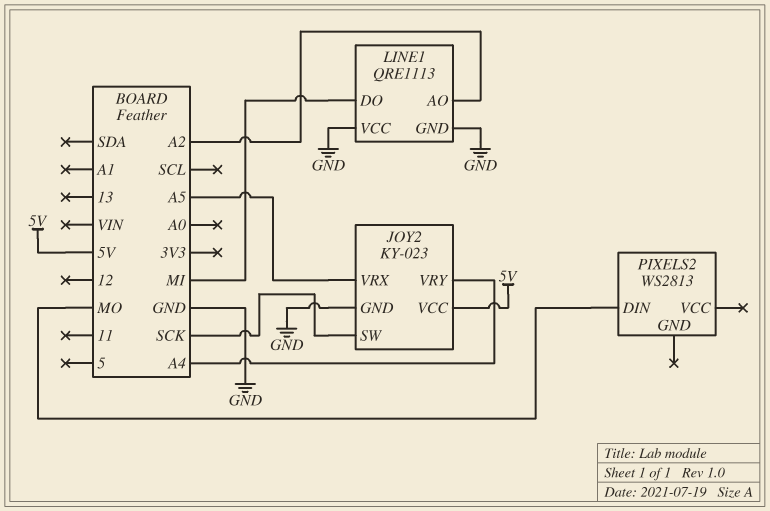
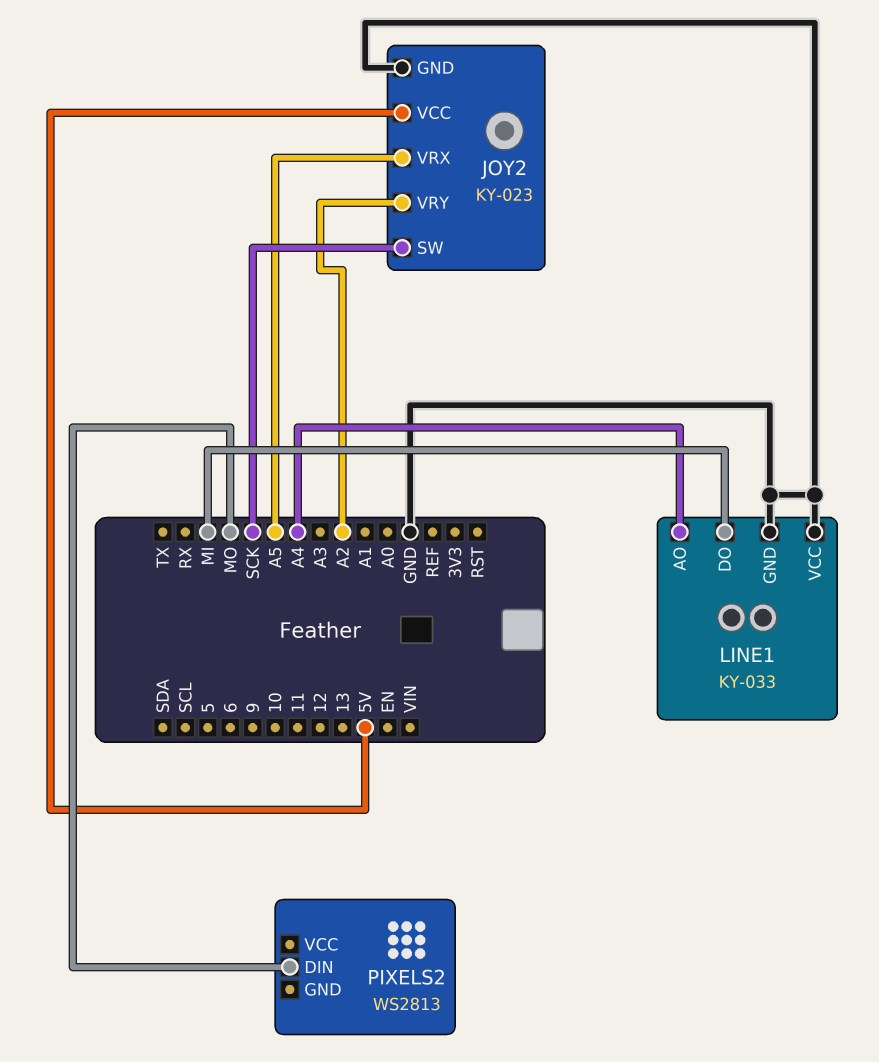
JOY2 pin VRY: A4 -> A2
LINE1: QRE1113 -> KY-033
LINE1 pin AO: A2 -> A4

